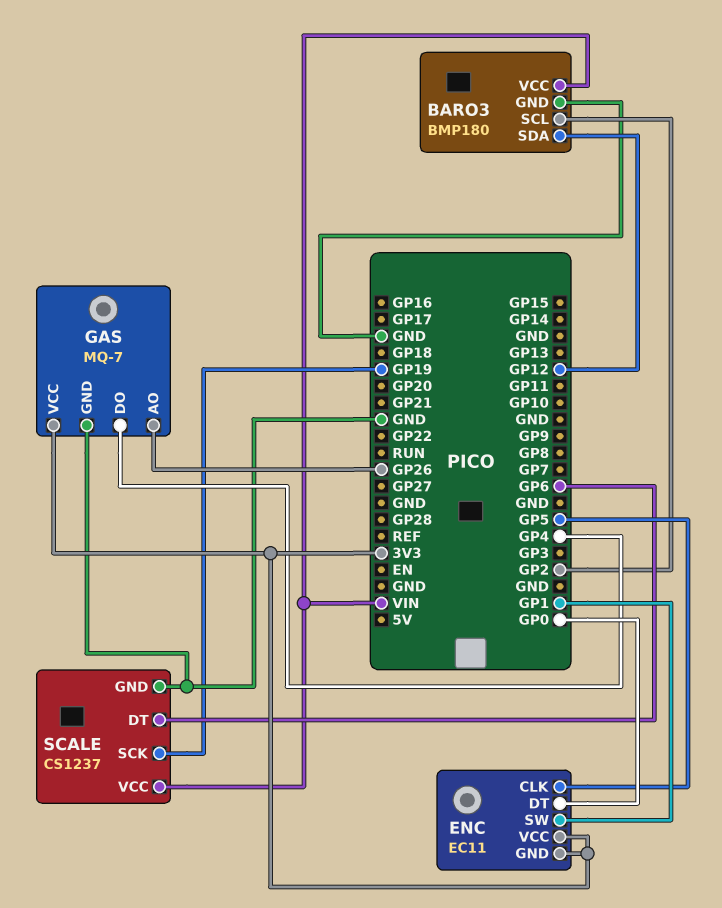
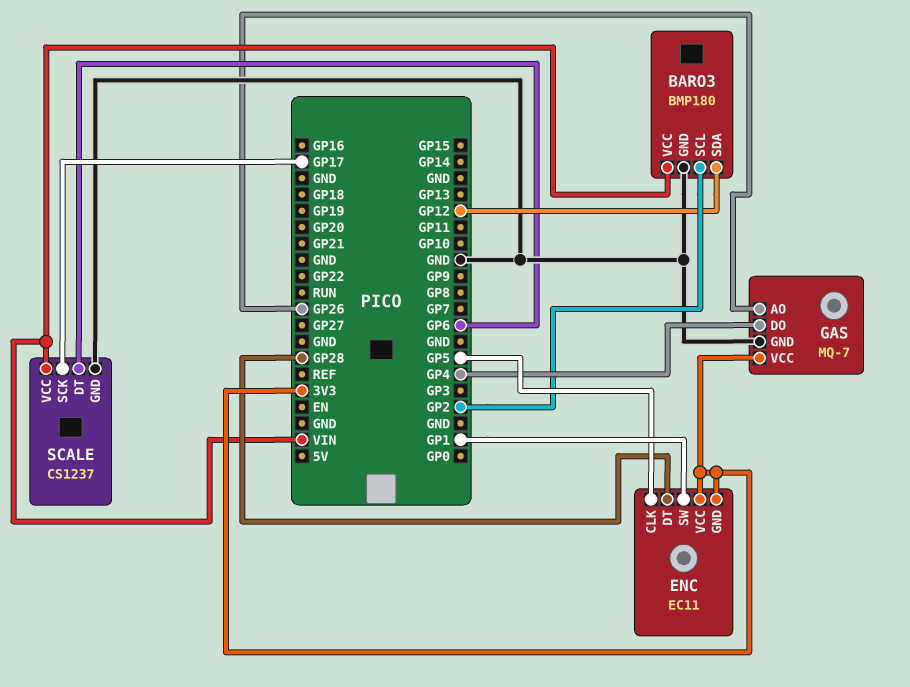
ENC pin DT: GP0 -> GP28
SCALE pin SCK: GP19 -> GP17

